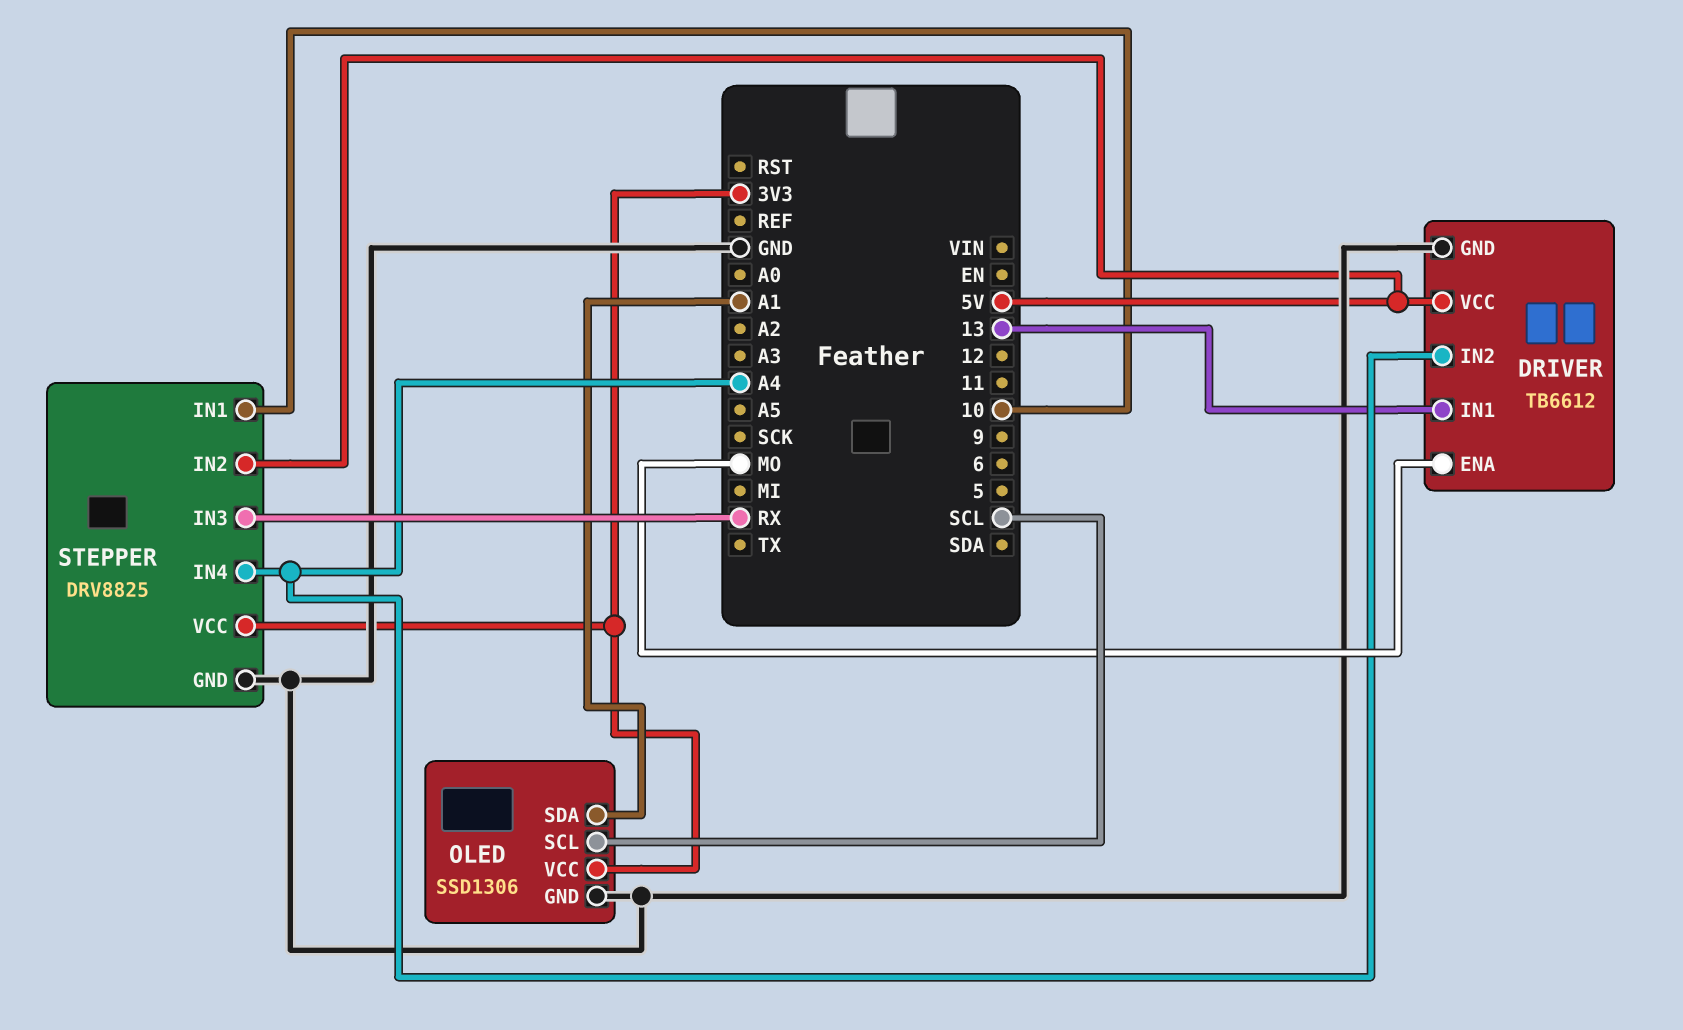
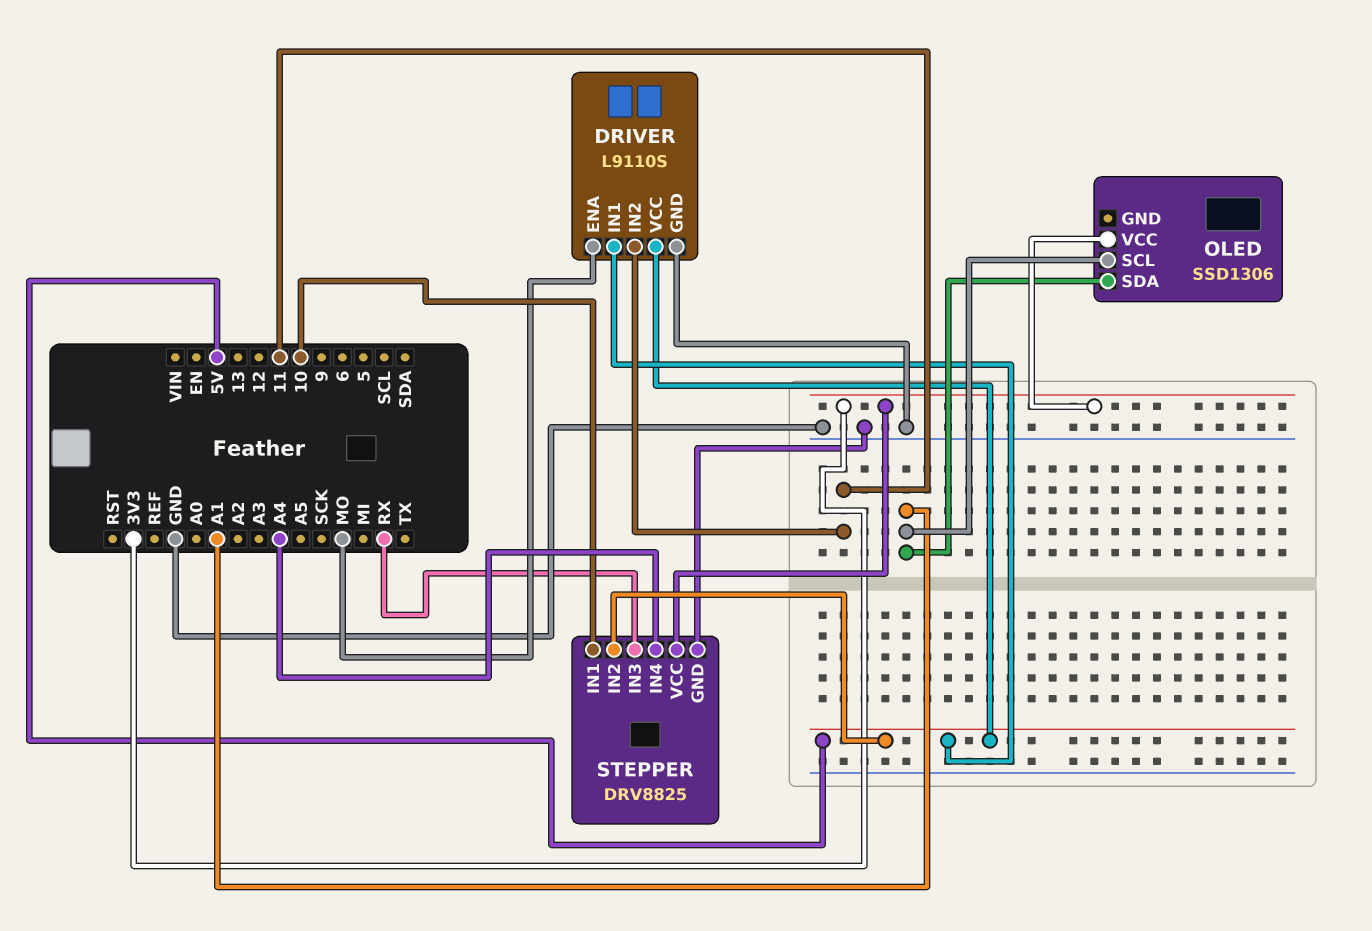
DRIVER: TB6612 -> L9110S
DRIVER pin IN1: 13 -> 5V
DRIVER pin IN2: A4 -> 11
OLED pin GND: GND -> none
OLED pin SCL: SCL -> A1

